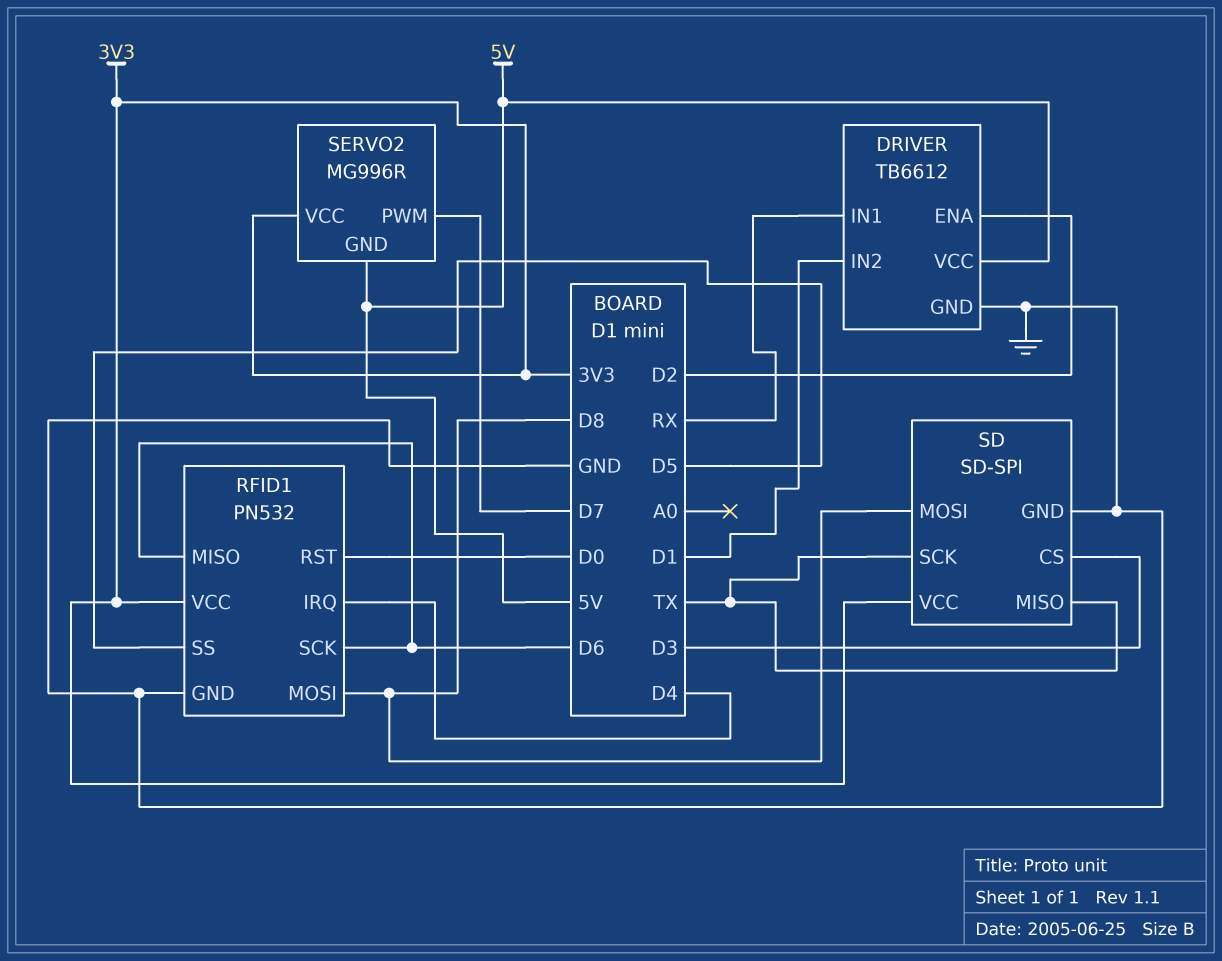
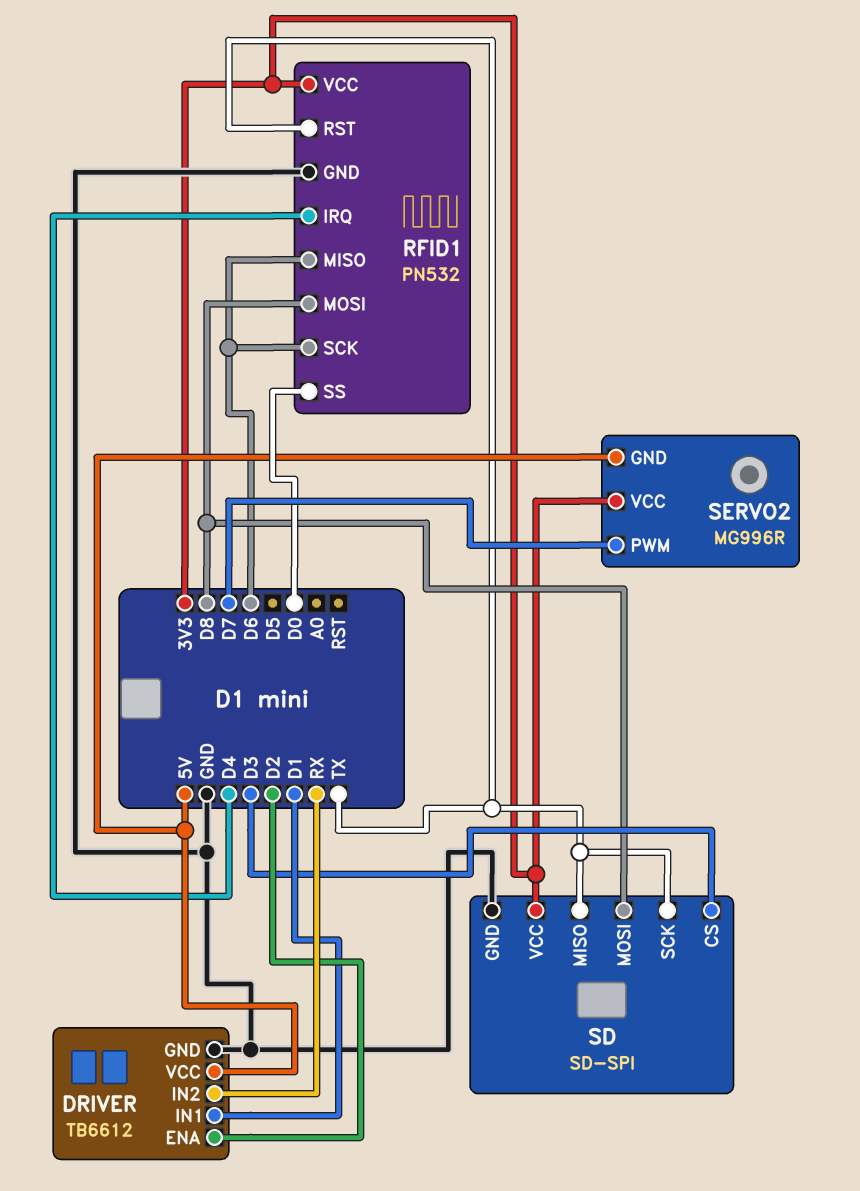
DRIVER pin IN1: RX -> D1
DRIVER pin IN2: D1 -> RX
RFID1 pin RST: D0 -> TX
RFID1 pin SS: D5 -> D0

